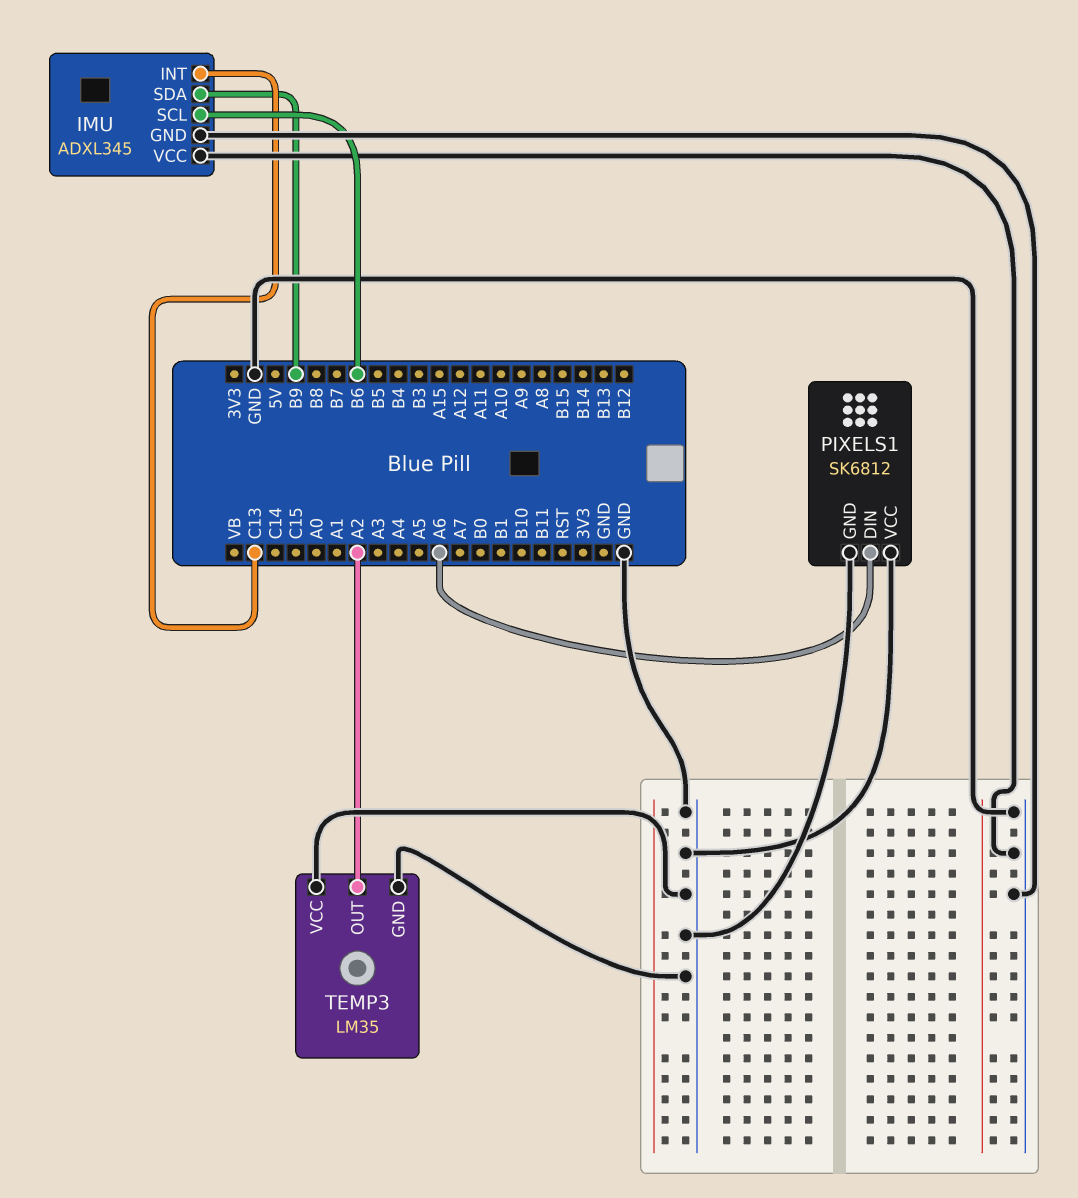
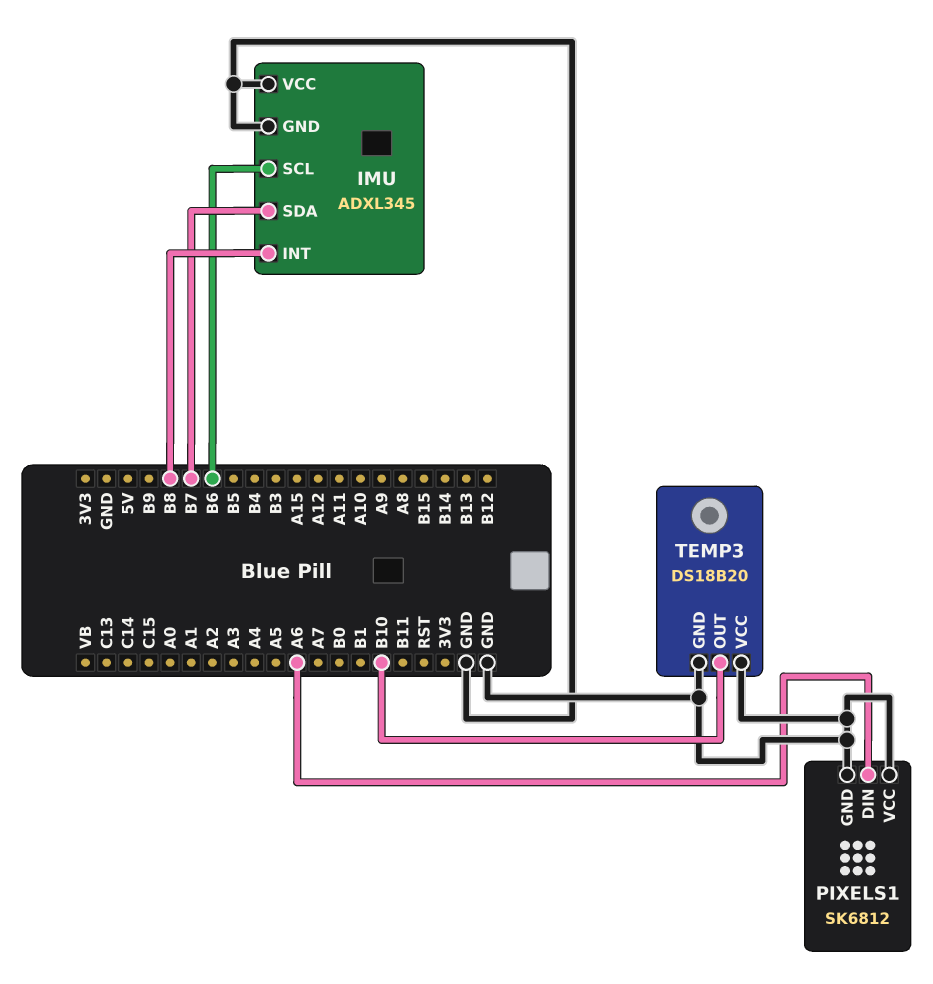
IMU pin INT: C13 -> B8
IMU pin SDA: B9 -> B7
TEMP3: LM35 -> DS18B20
TEMP3 pin OUT: A2 -> B10

